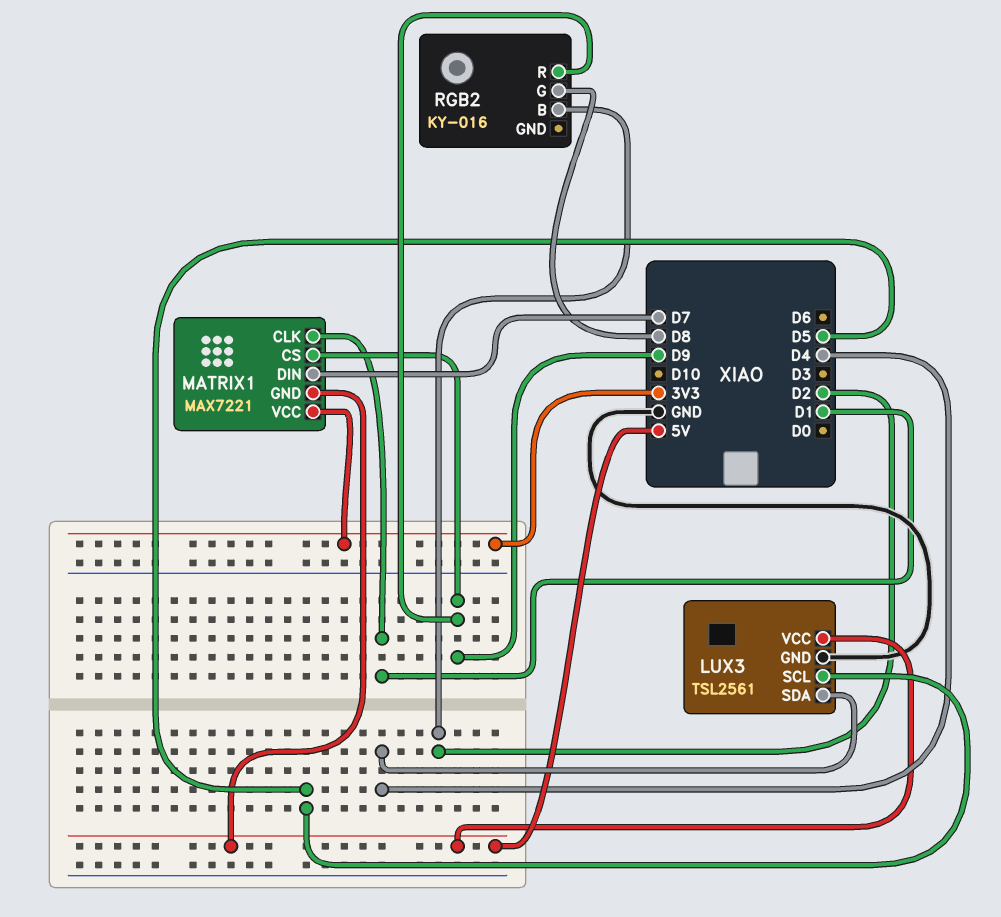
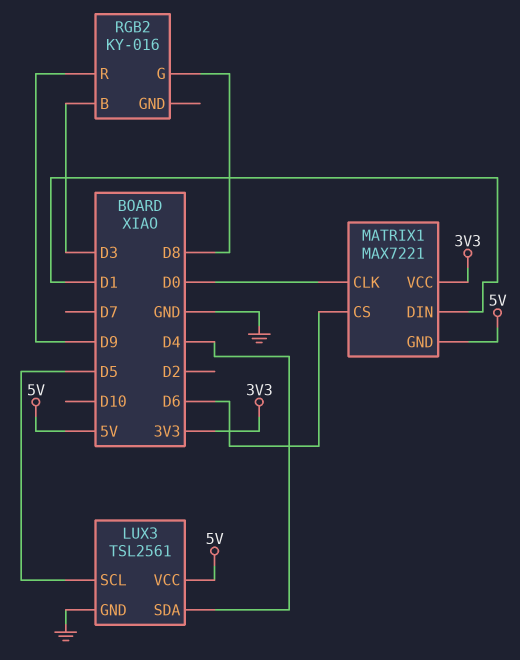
MATRIX1 pin CLK: D1 -> D0
MATRIX1 pin CS: D9 -> D6
MATRIX1 pin DIN: D7 -> D1
RGB2 pin B: D2 -> D3

